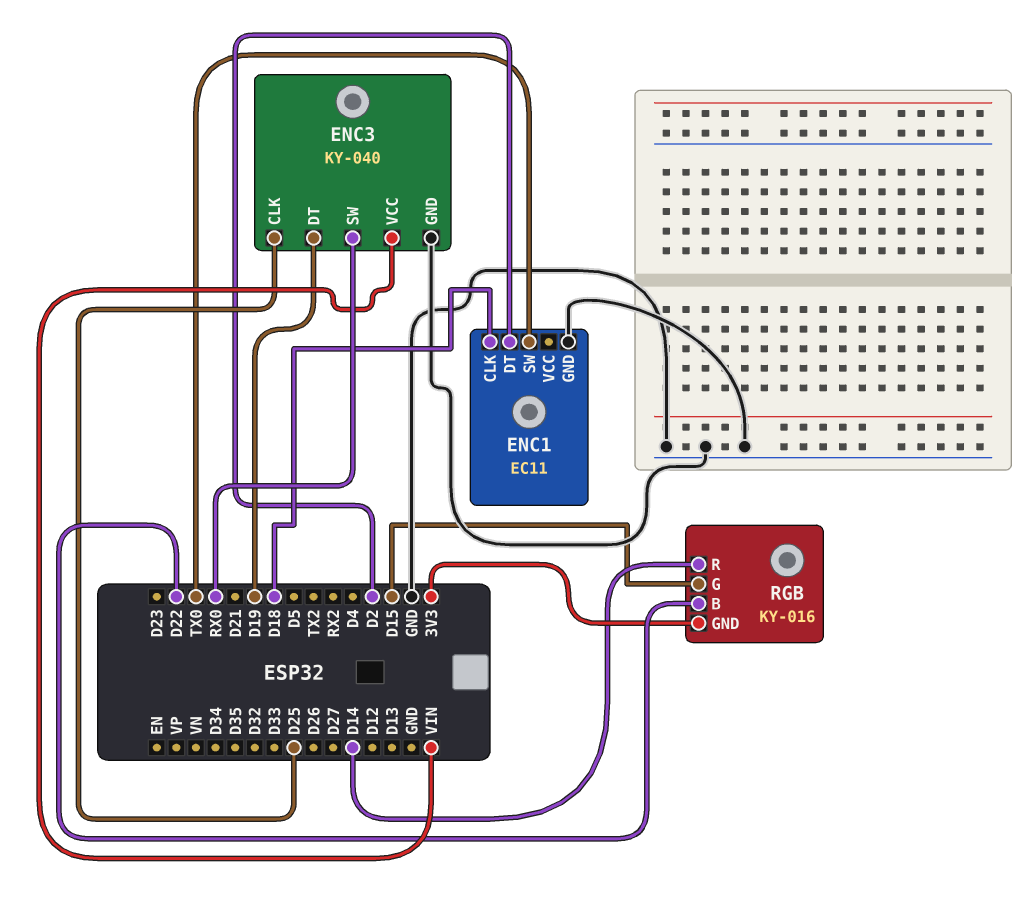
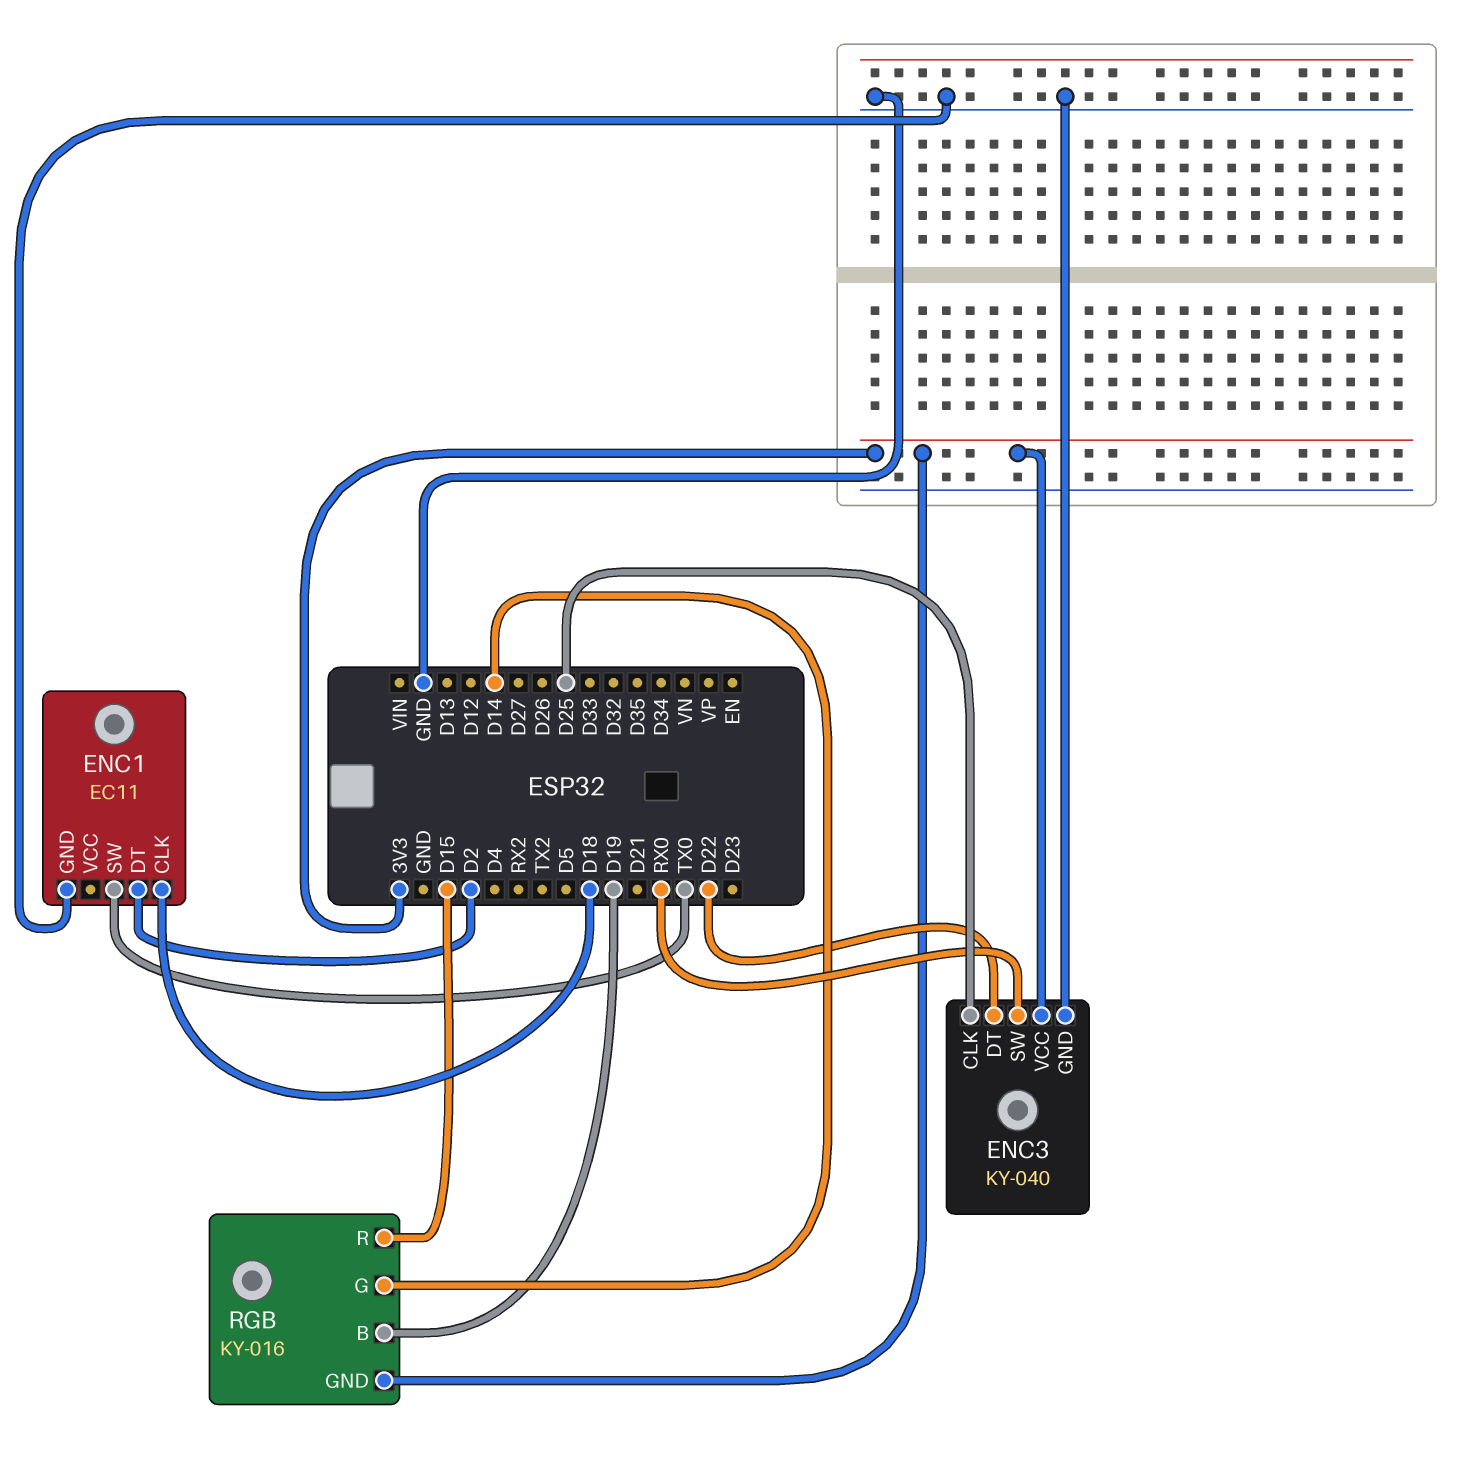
ENC3 pin DT: D19 -> D22
ENC3 pin VCC: VIN -> 3V3
RGB pin B: D22 -> D19
RGB pin G: D15 -> D14
RGB pin R: D14 -> D15

